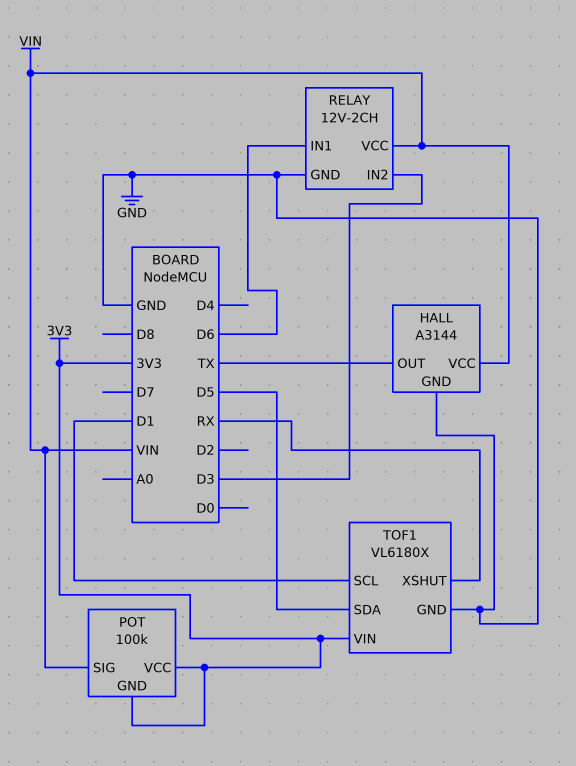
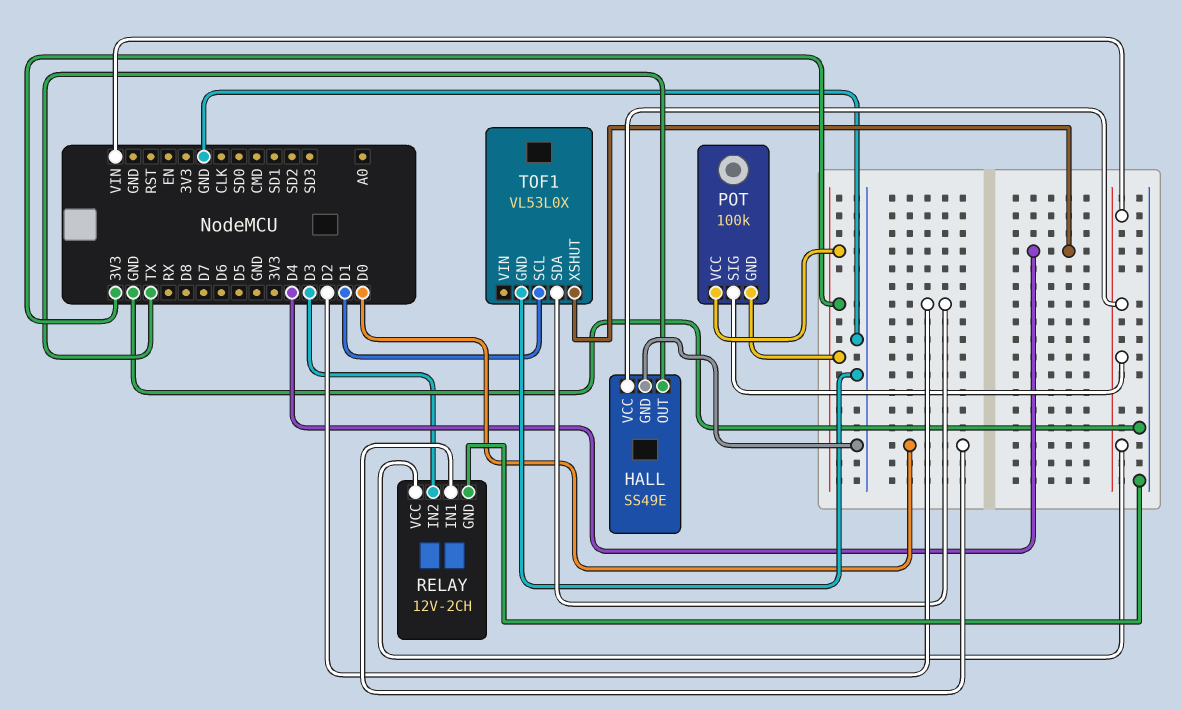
HALL: A3144 -> SS49E
RELAY pin IN1: D6 -> D0
TOF1: VL6180X -> VL53L0X
TOF1 pin SDA: D5 -> D2
TOF1 pin VIN: 3V3 -> none
TOF1 pin XSHUT: RX -> D4

